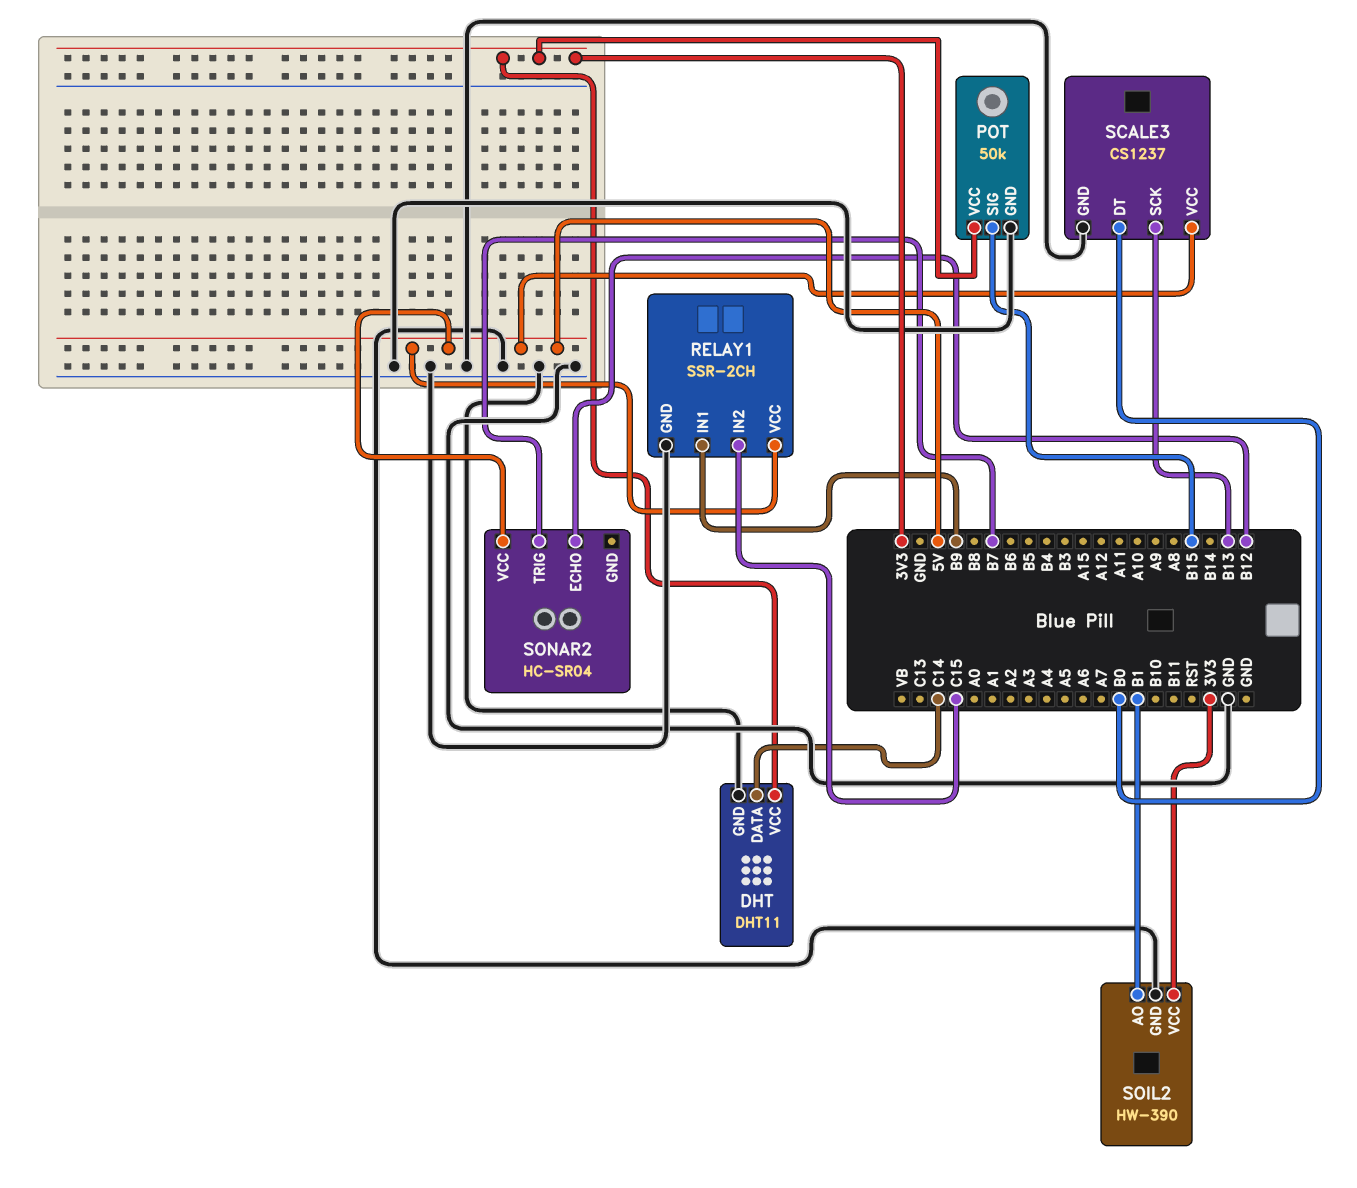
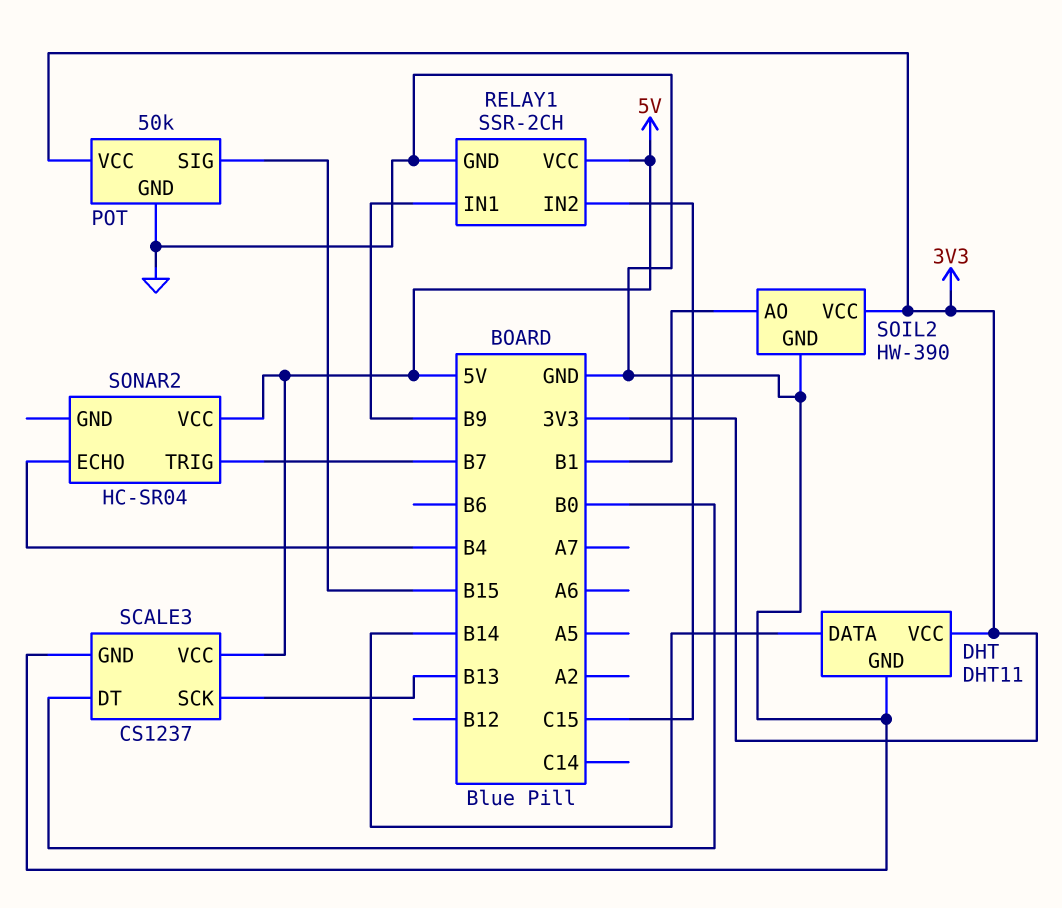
DHT pin DATA: C14 -> B14
SONAR2 pin ECHO: B12 -> B4

